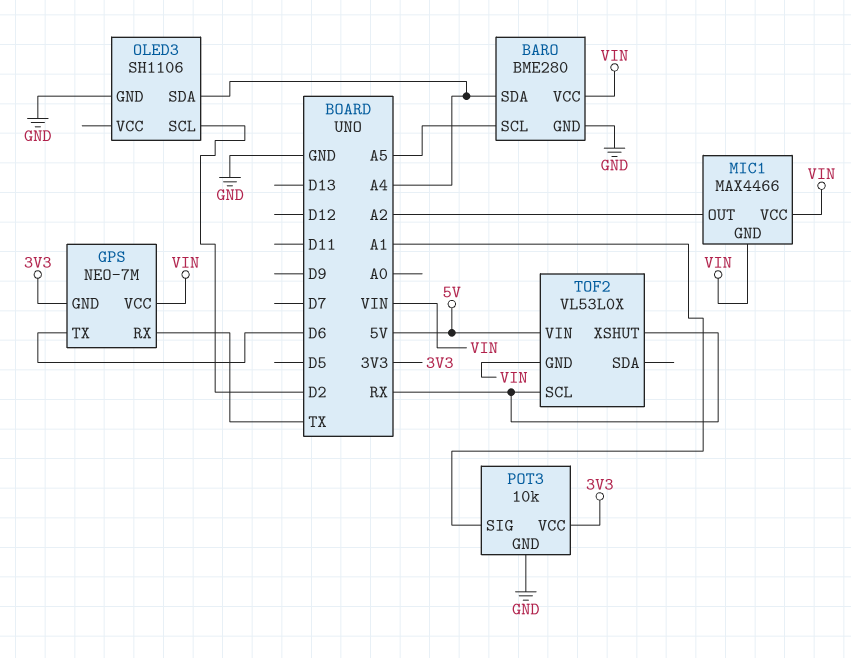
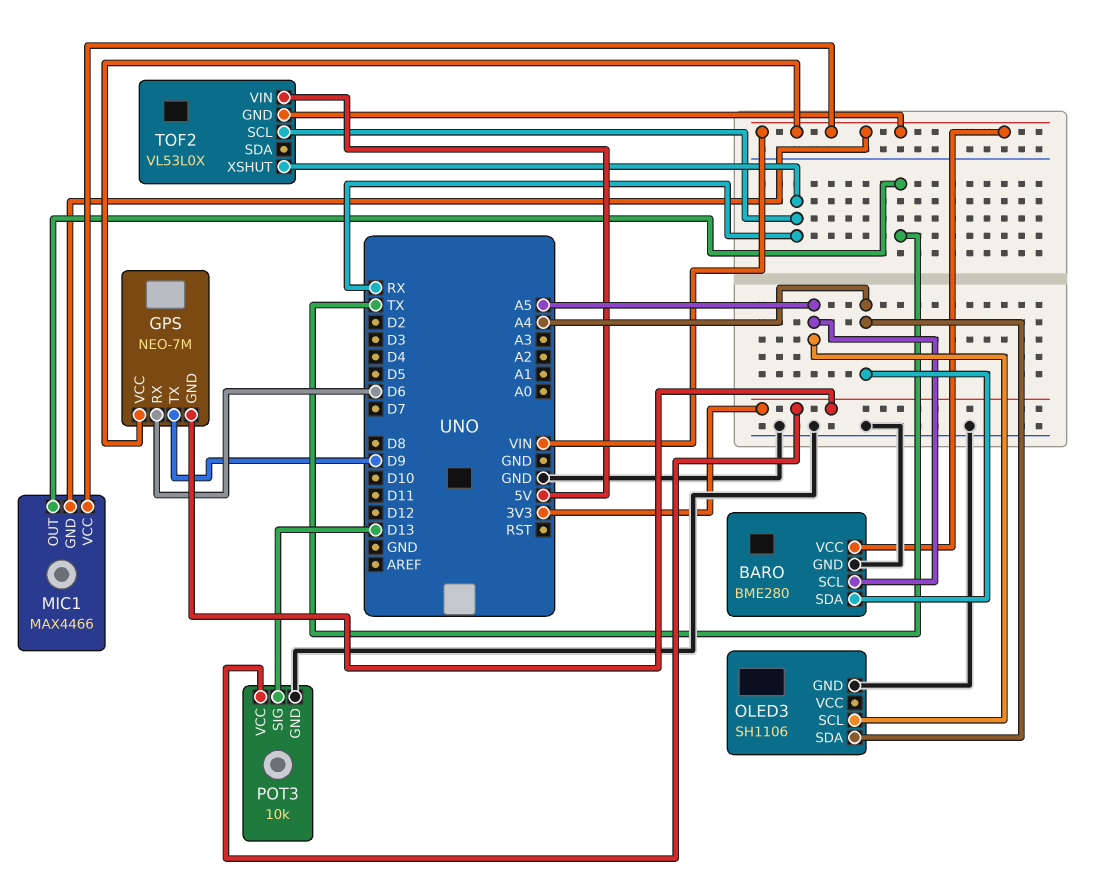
GPS pin RX: TX -> D6
GPS pin TX: D6 -> D9
MIC1 pin OUT: A2 -> TX
OLED3 pin SCL: D2 -> A5
POT3 pin SIG: A1 -> D13

